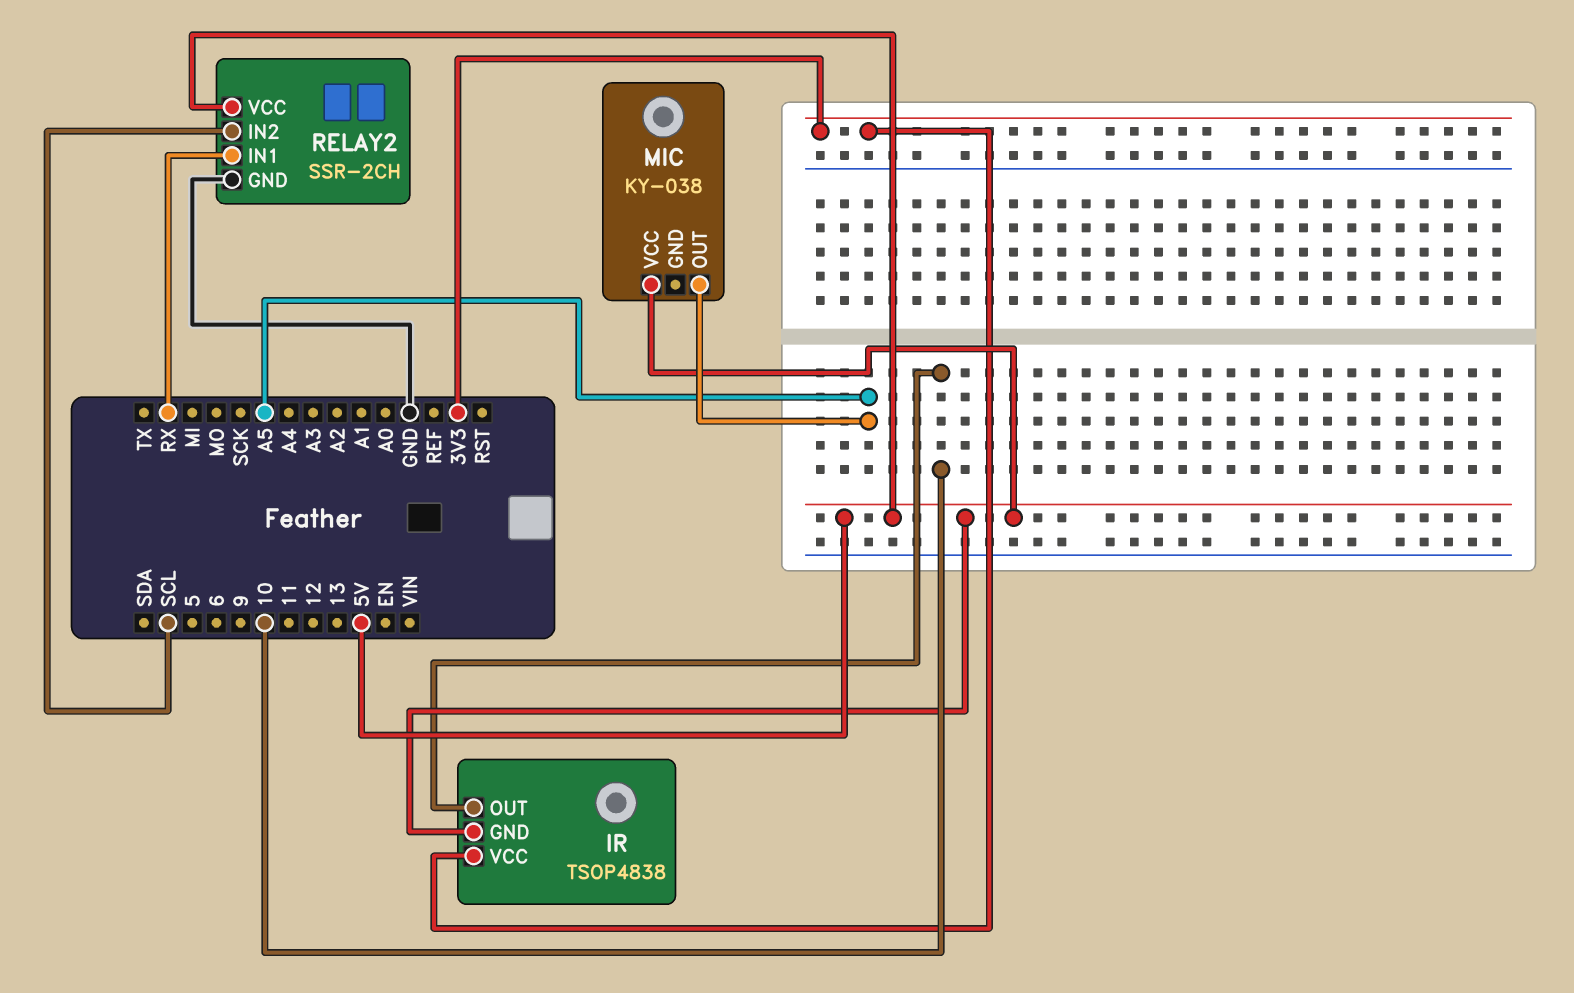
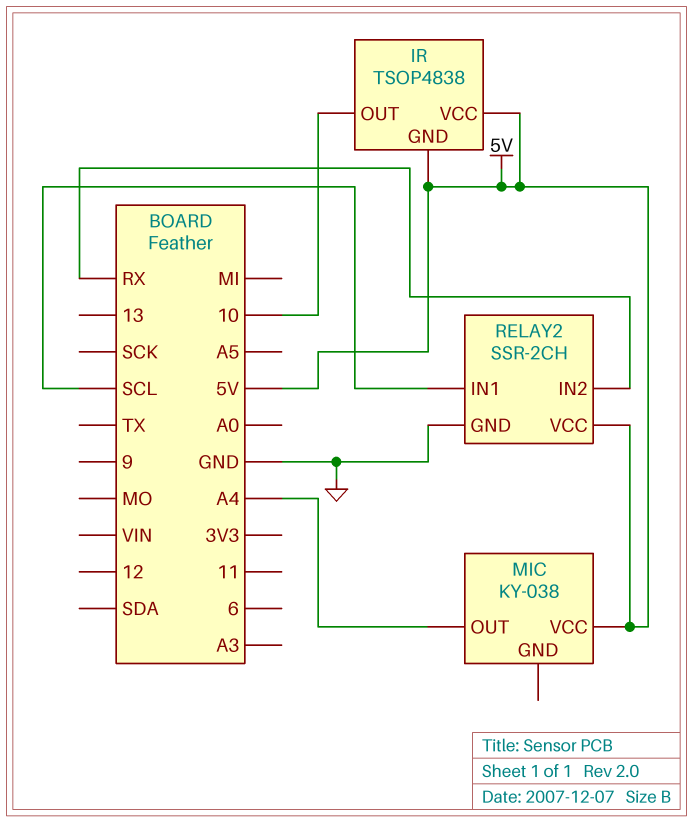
IR pin VCC: 3V3 -> 5V
MIC pin OUT: A5 -> A4
RELAY2 pin IN1: RX -> SCL
RELAY2 pin IN2: SCL -> RX

